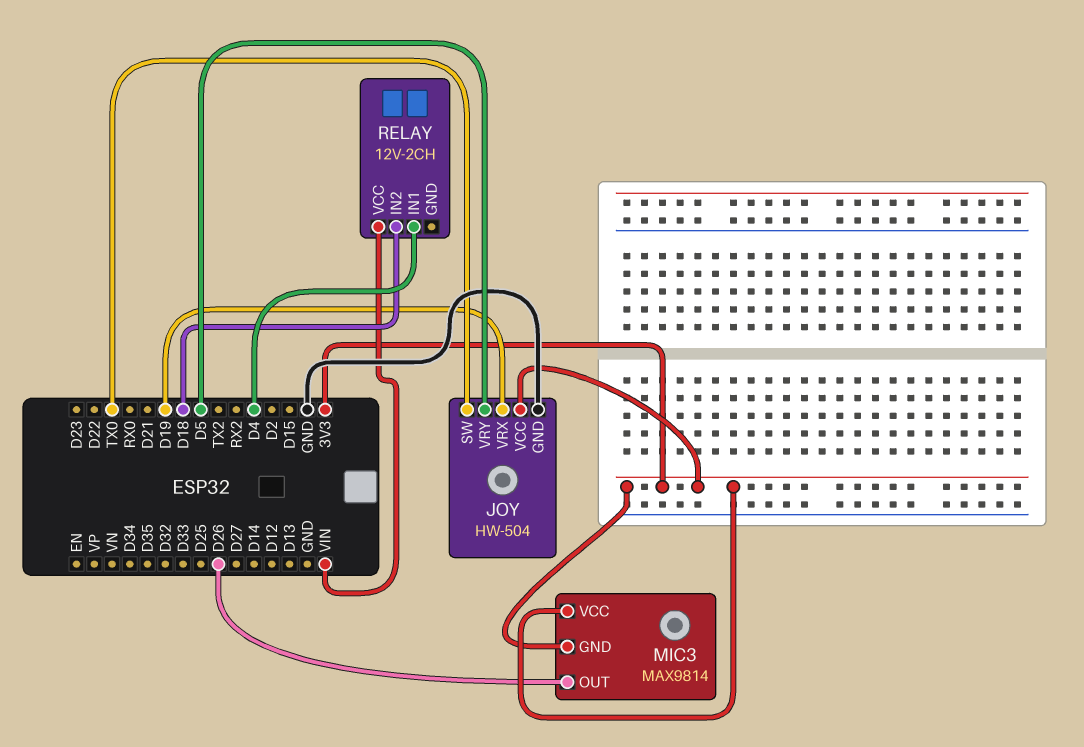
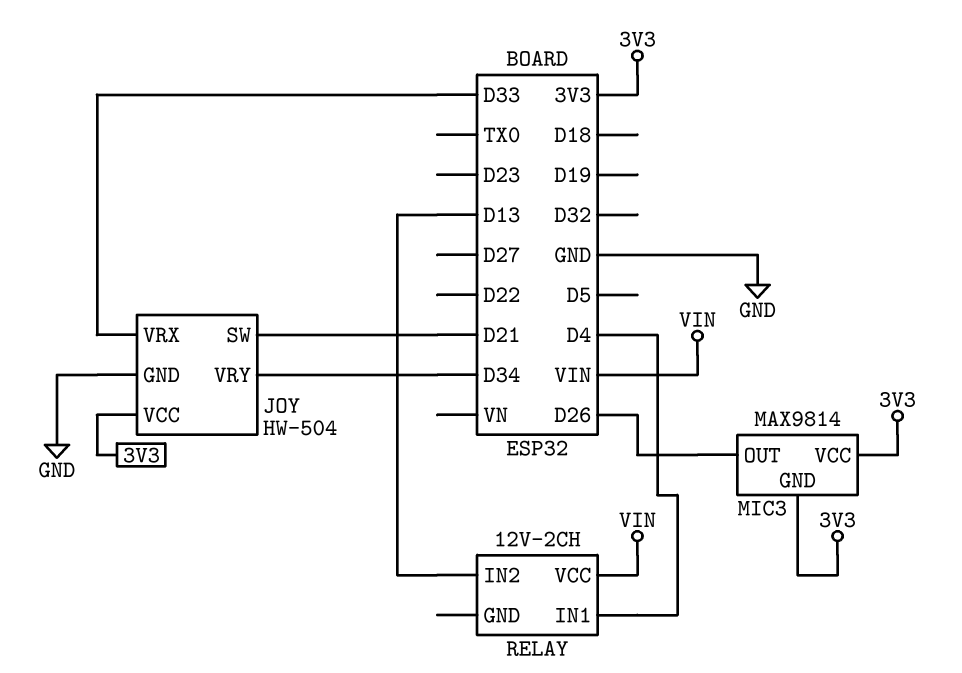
JOY pin SW: TX0 -> D21
JOY pin VRX: D19 -> D33
JOY pin VRY: D5 -> D34
RELAY pin IN2: D18 -> D13

